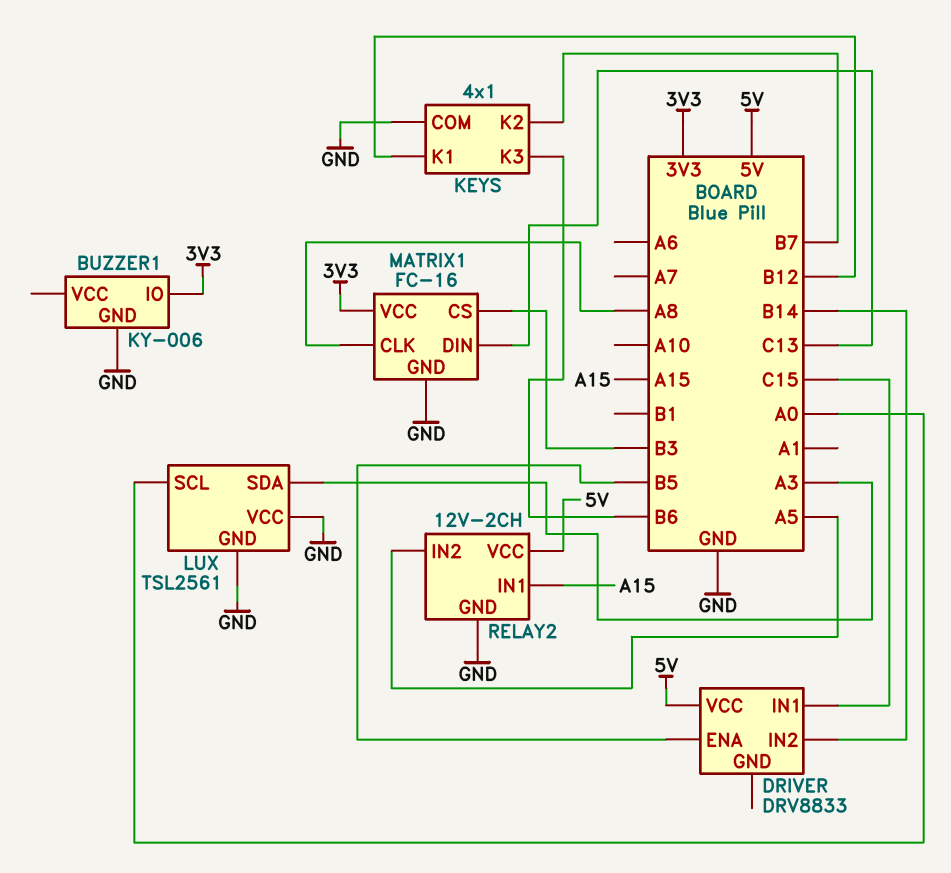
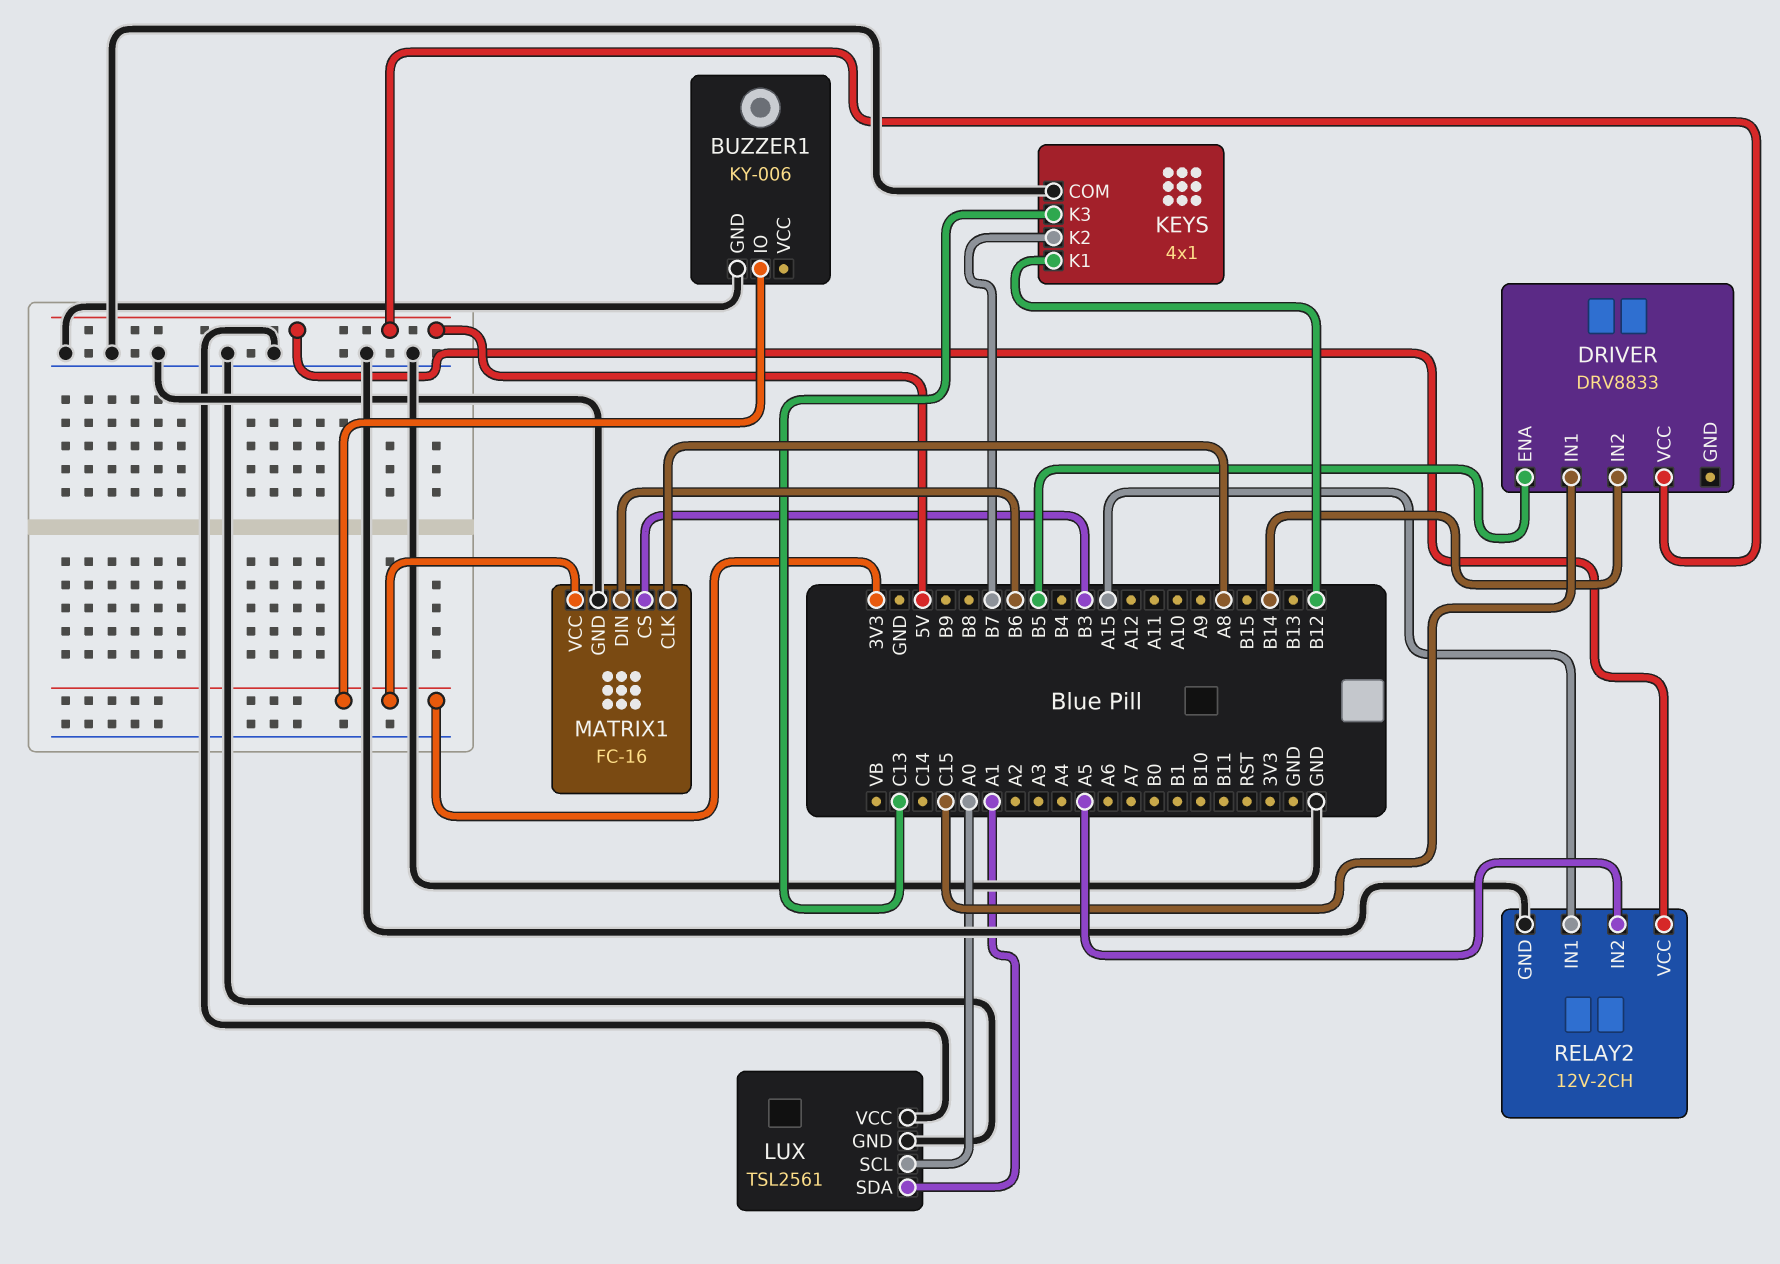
KEYS pin K3: B6 -> C13
LUX pin SDA: A3 -> A1
MATRIX1 pin DIN: C13 -> B6

